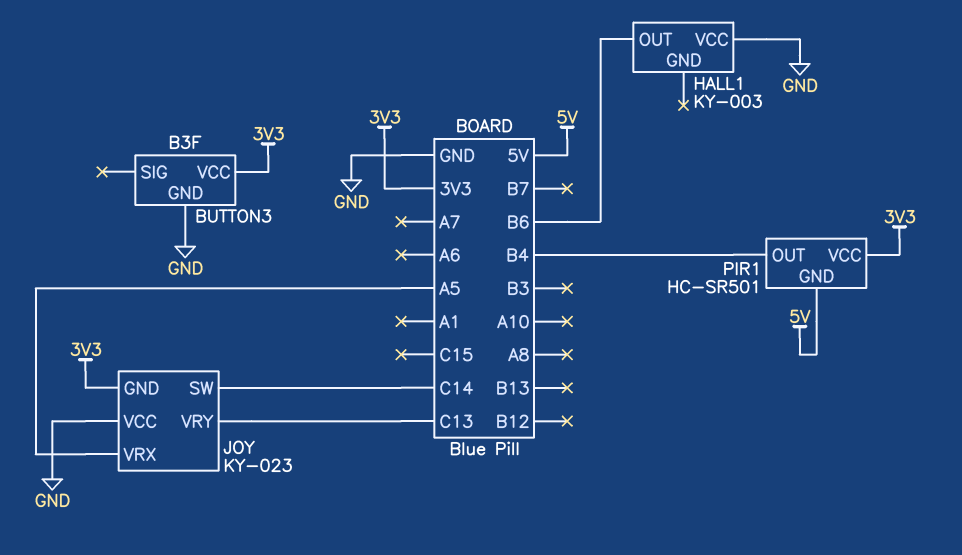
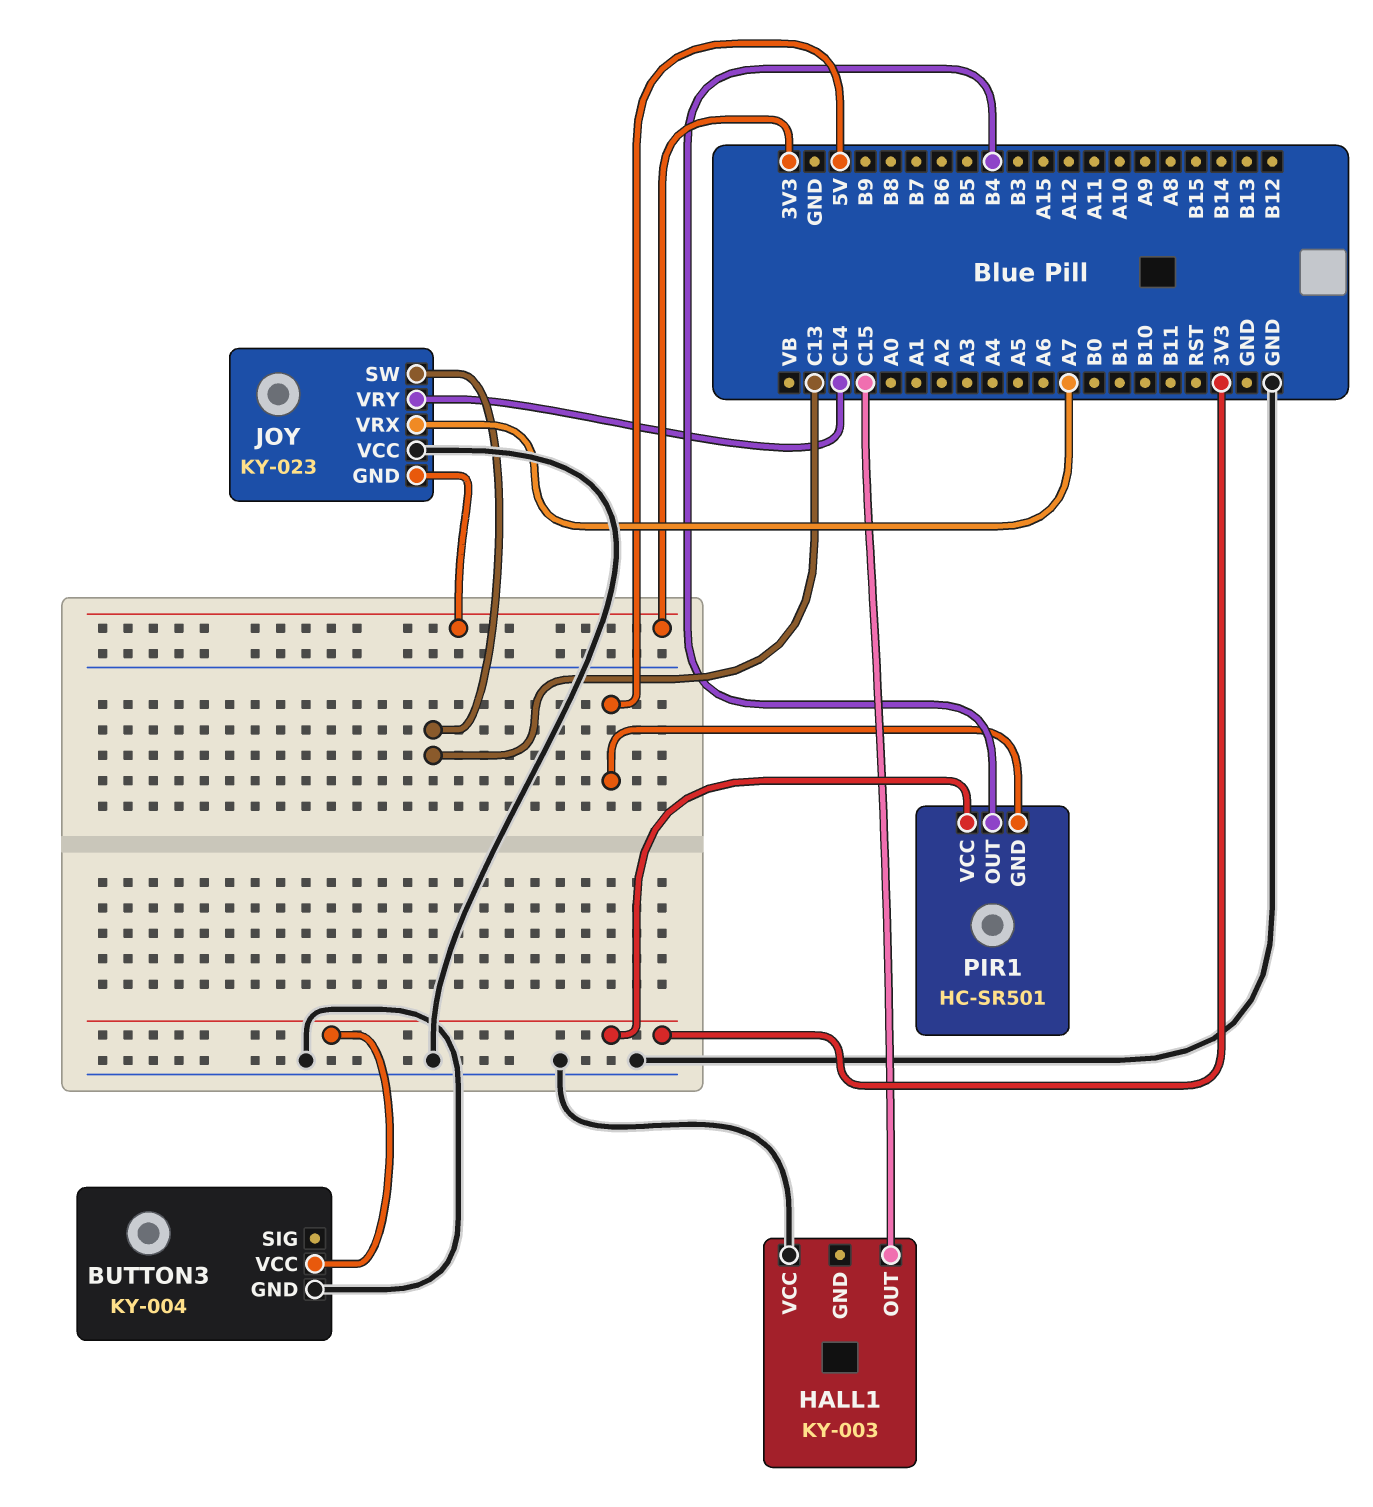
BUTTON3: B3F -> KY-004
HALL1 pin OUT: B6 -> C15
JOY pin SW: C14 -> C13
JOY pin VRX: A5 -> A7
JOY pin VRY: C13 -> C14

